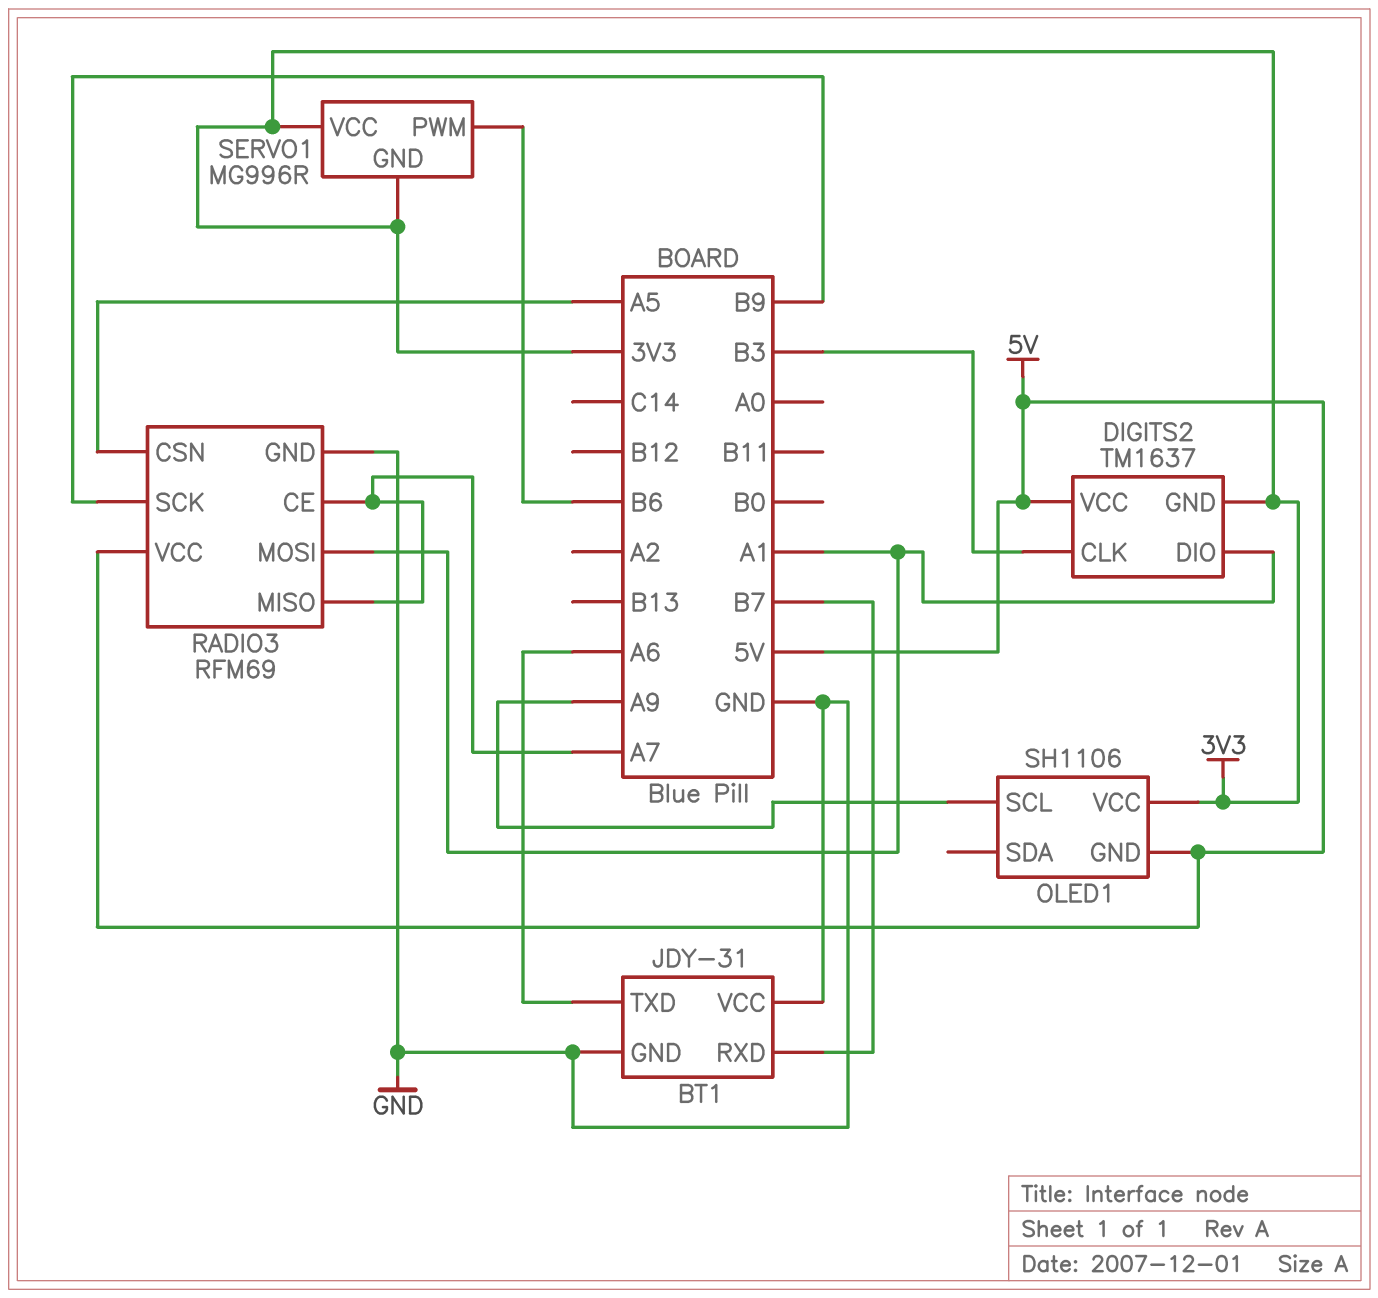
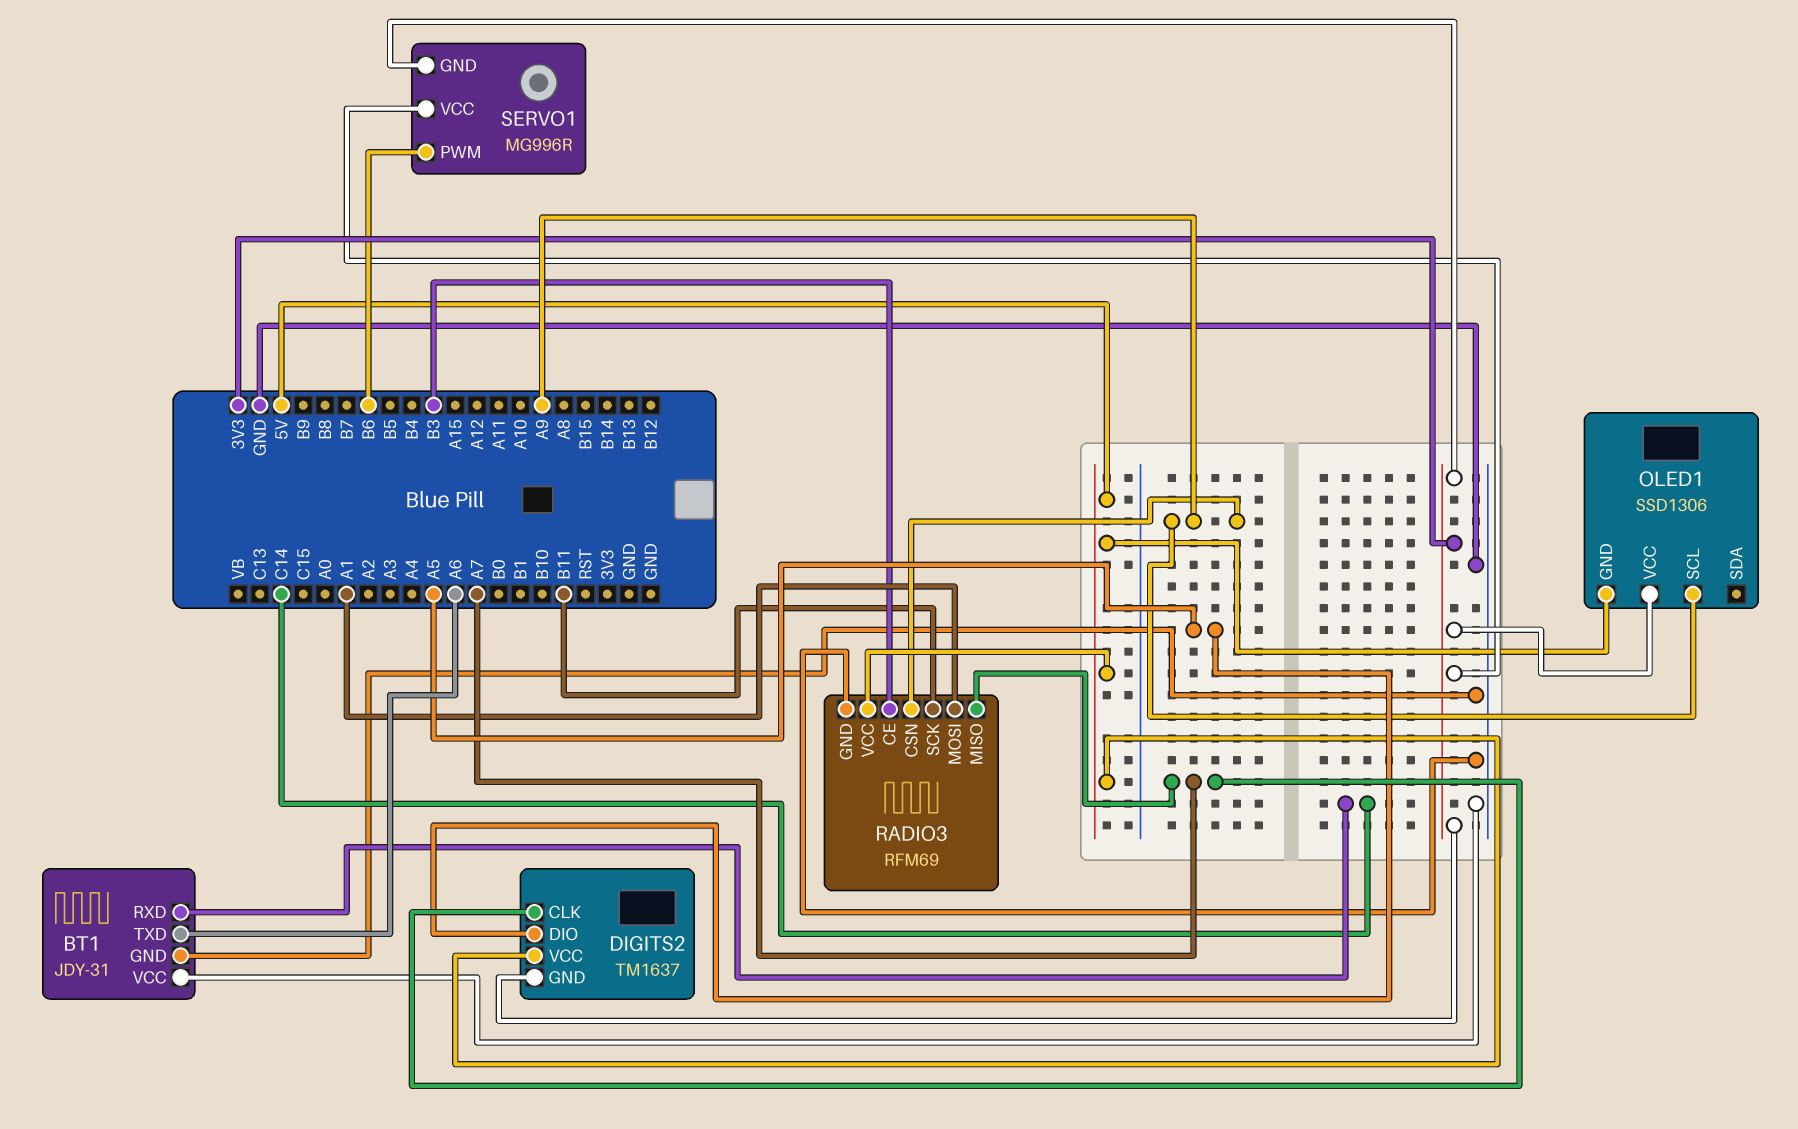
BT1 pin RXD: B7 -> C14
DIGITS2 pin CLK: B3 -> A7
DIGITS2 pin DIO: A1 -> A5
OLED1: SH1106 -> SSD1306
RADIO3 pin CE: A7 -> B3
RADIO3 pin CSN: A5 -> A9
RADIO3 pin SCK: B9 -> B11

